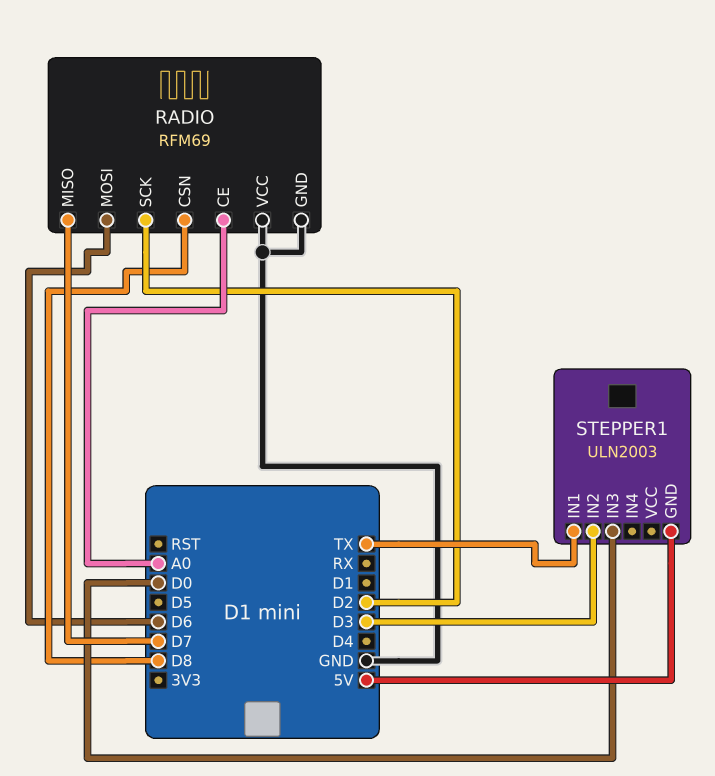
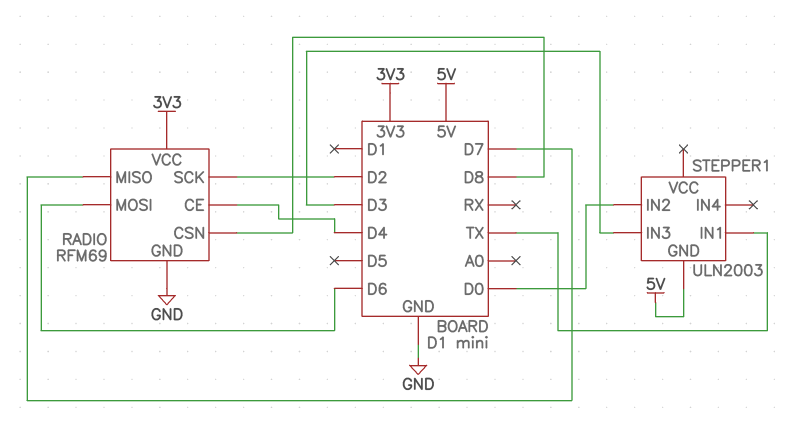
RADIO pin CE: A0 -> D4
RADIO pin VCC: GND -> 3V3
STEPPER1 pin IN2: D3 -> D0
STEPPER1 pin IN3: D0 -> D3

